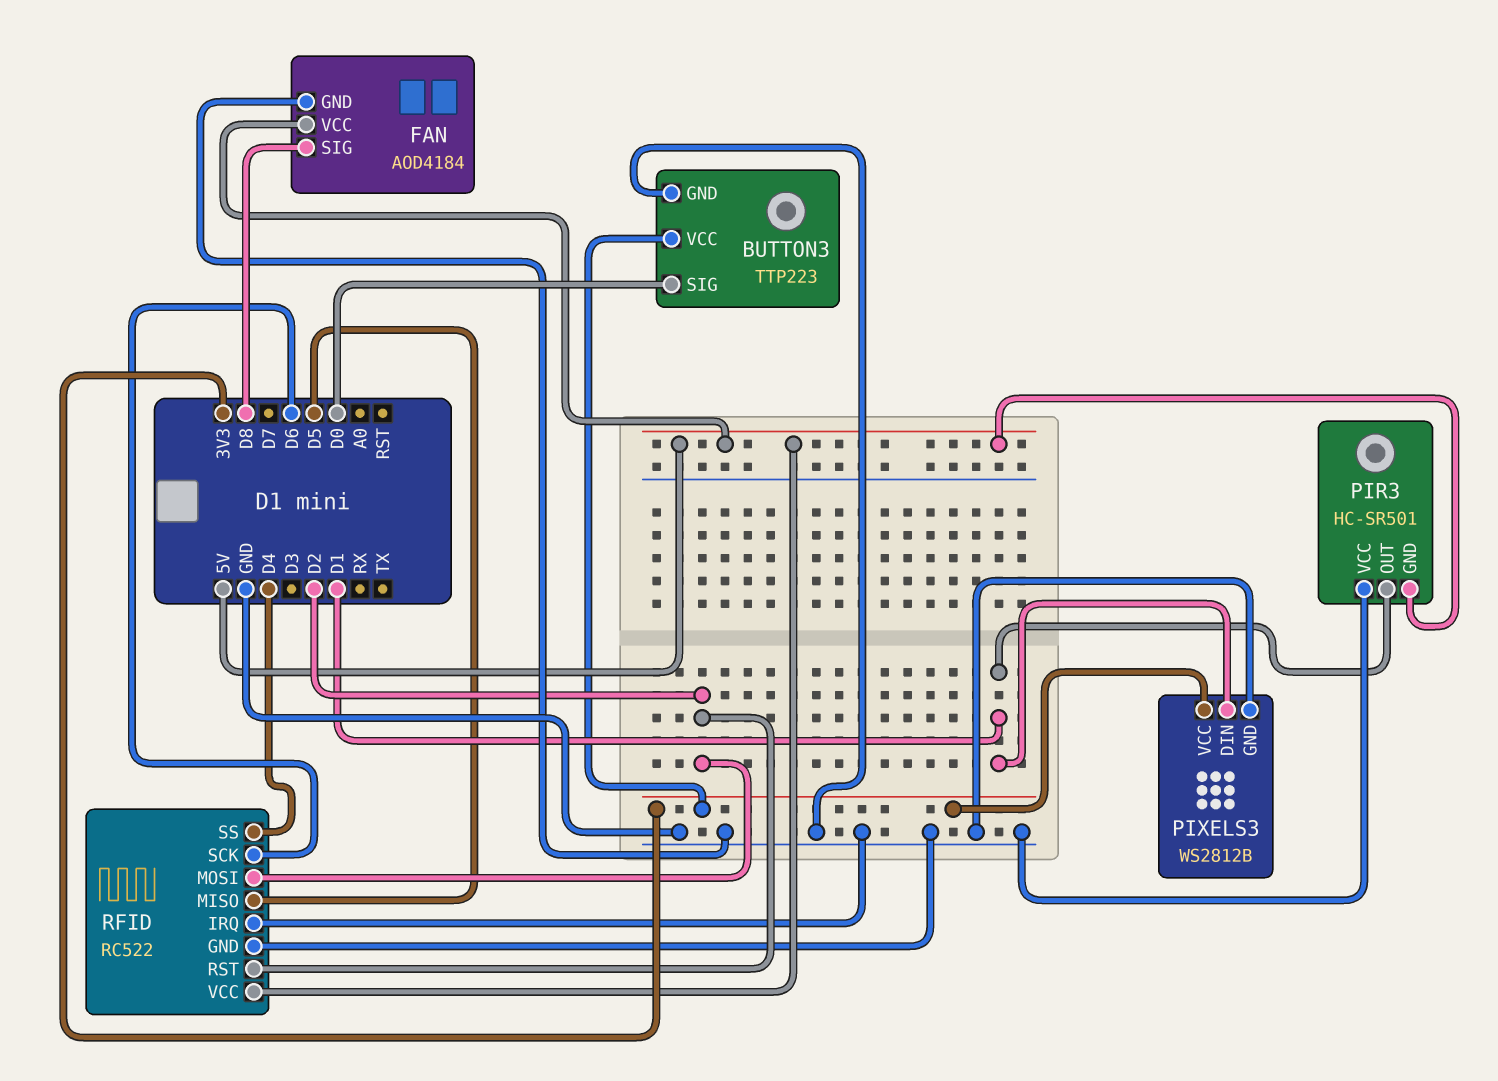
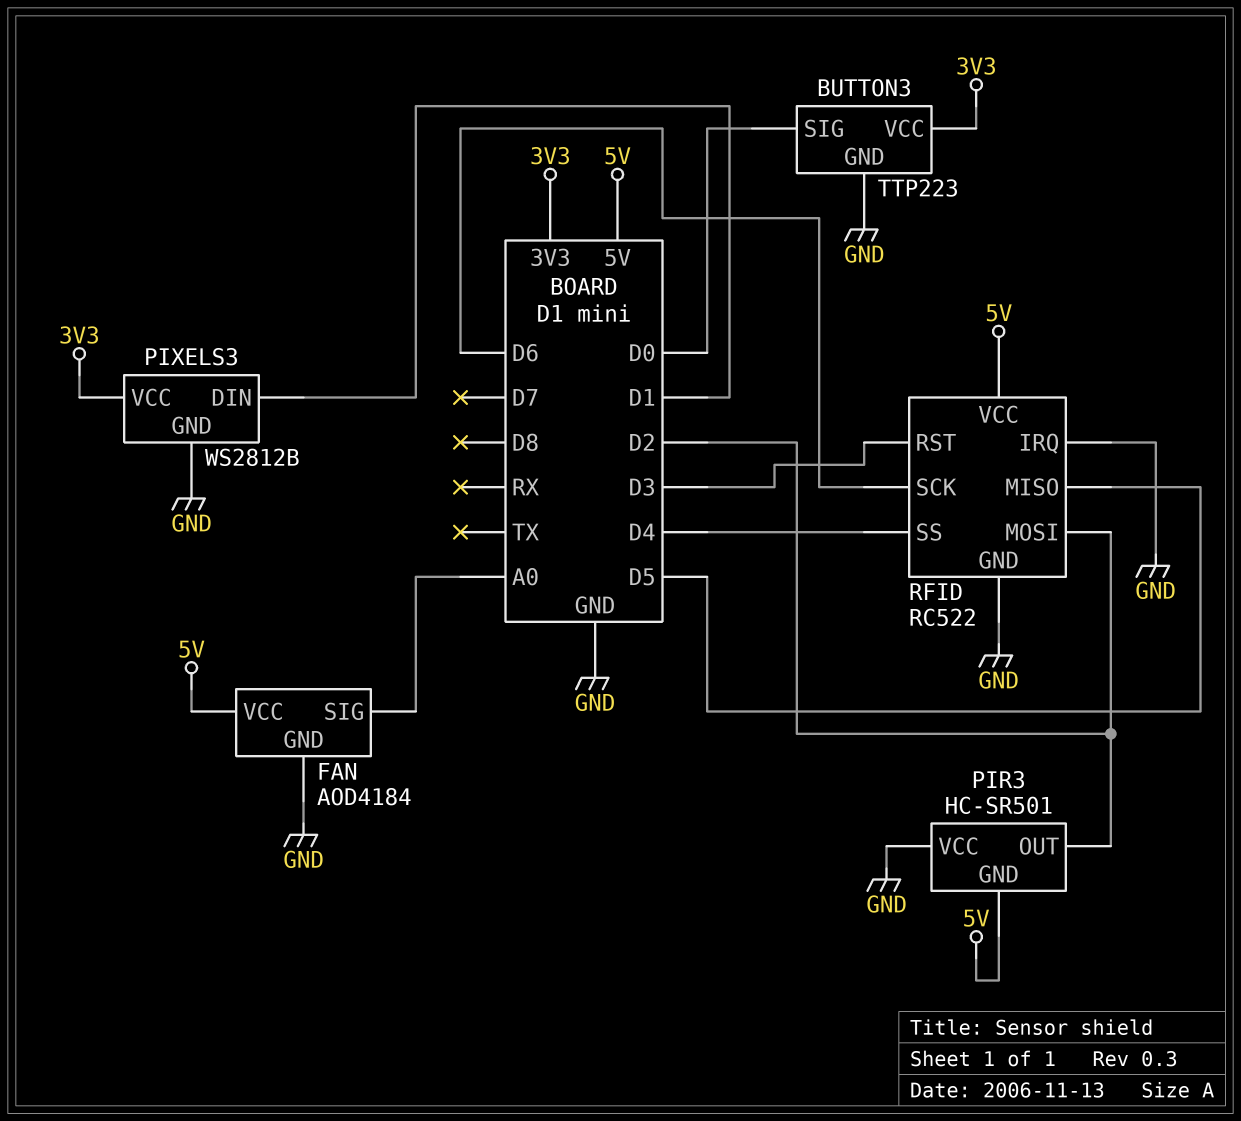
FAN pin SIG: D8 -> A0
PIR3 pin OUT: D1 -> D2
RFID pin RST: D2 -> D3

